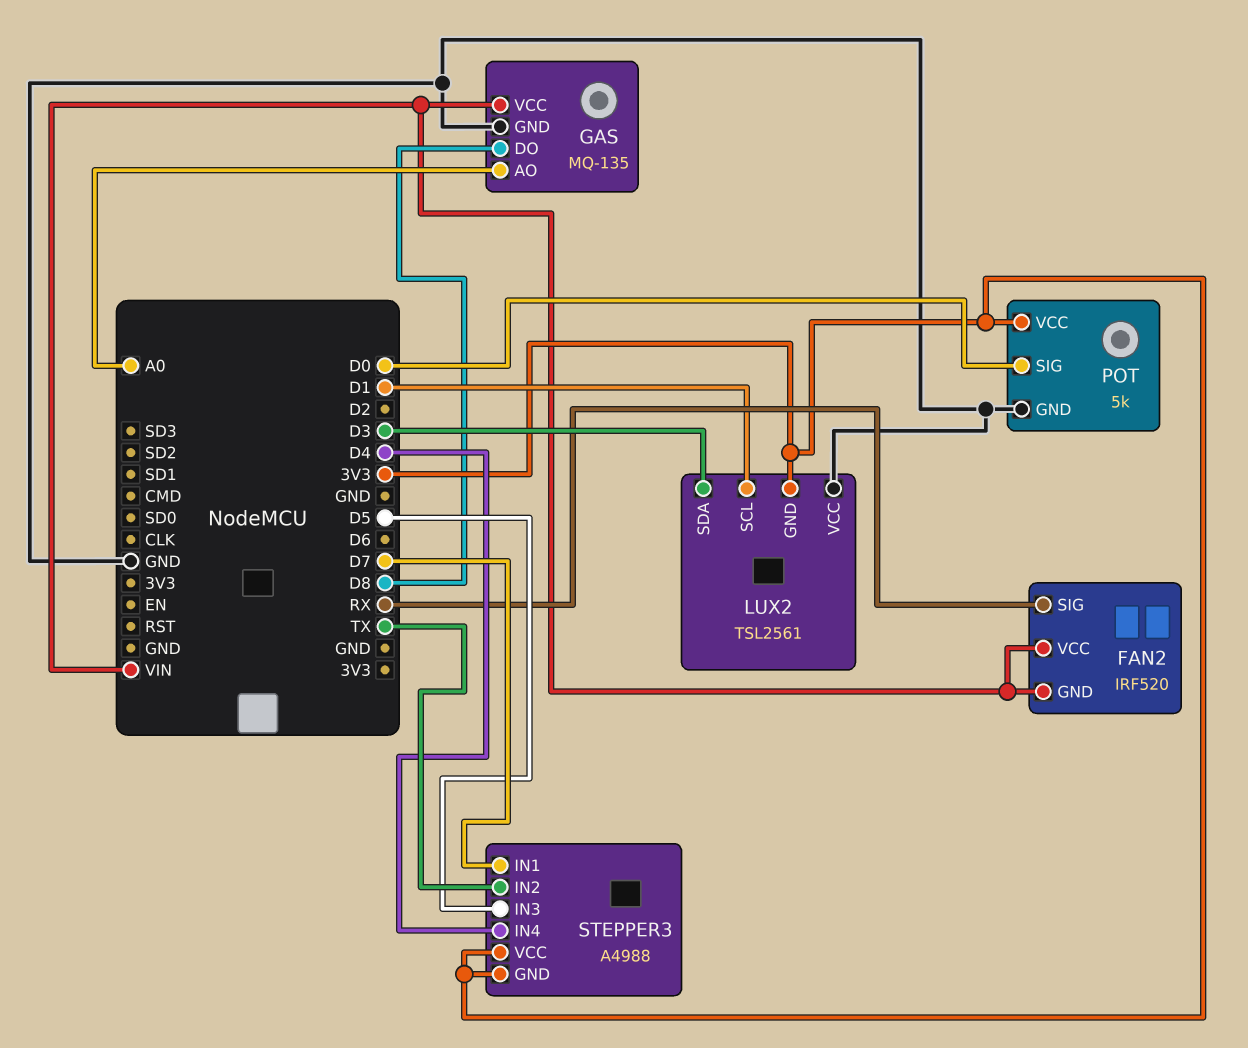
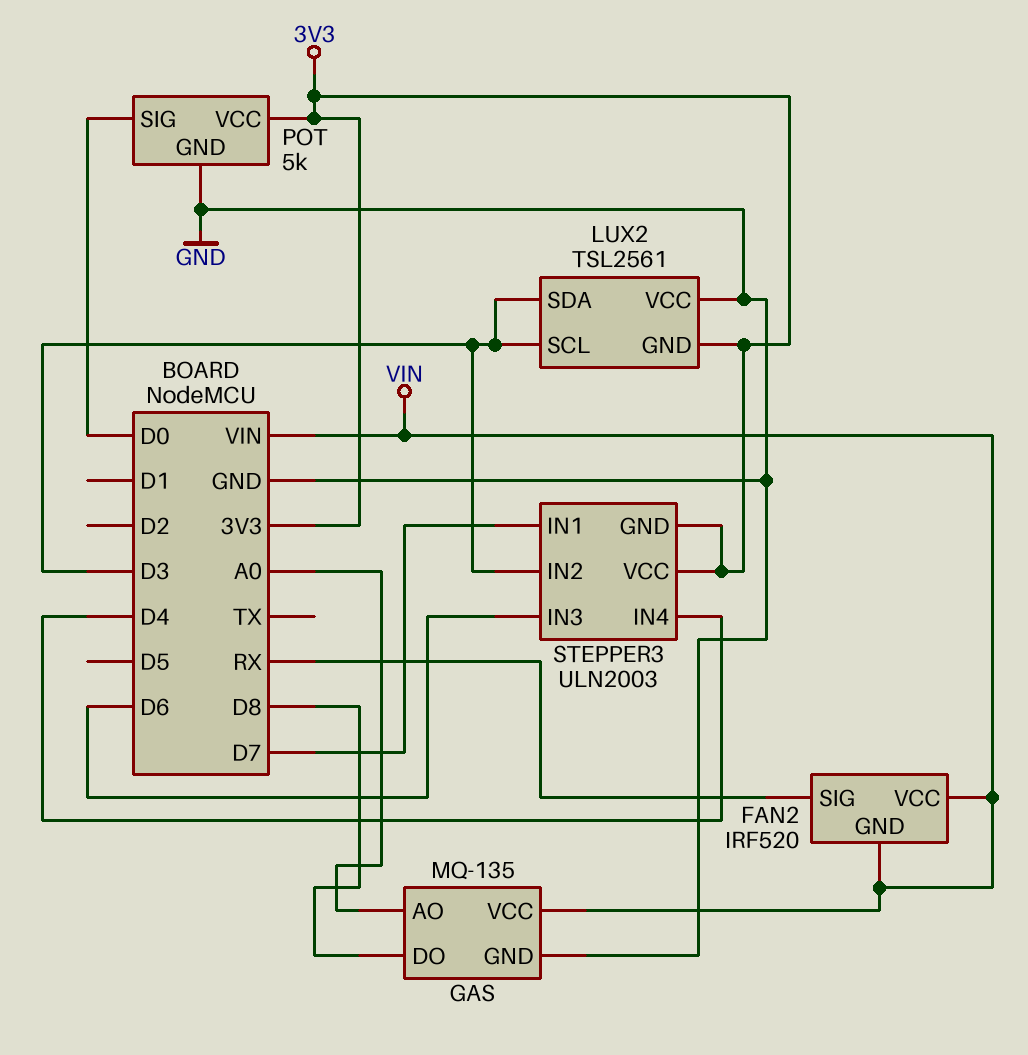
LUX2 pin SCL: D1 -> D3
STEPPER3: A4988 -> ULN2003
STEPPER3 pin IN2: TX -> D3
STEPPER3 pin IN3: D5 -> D6

